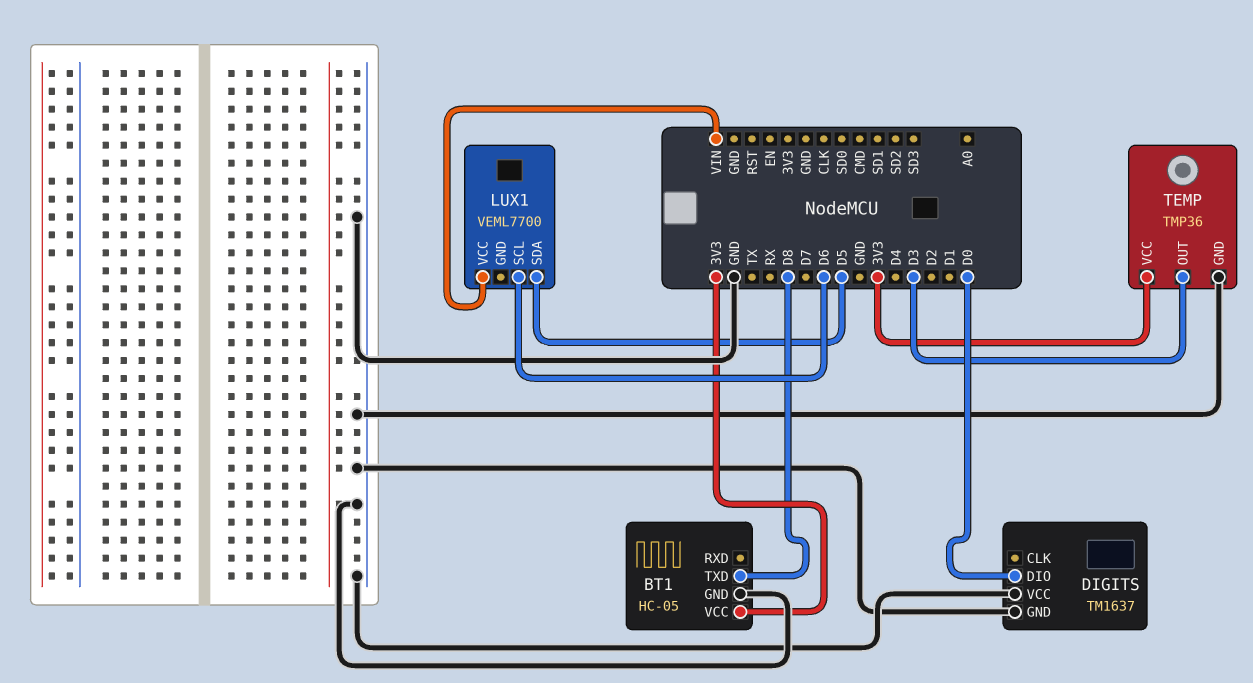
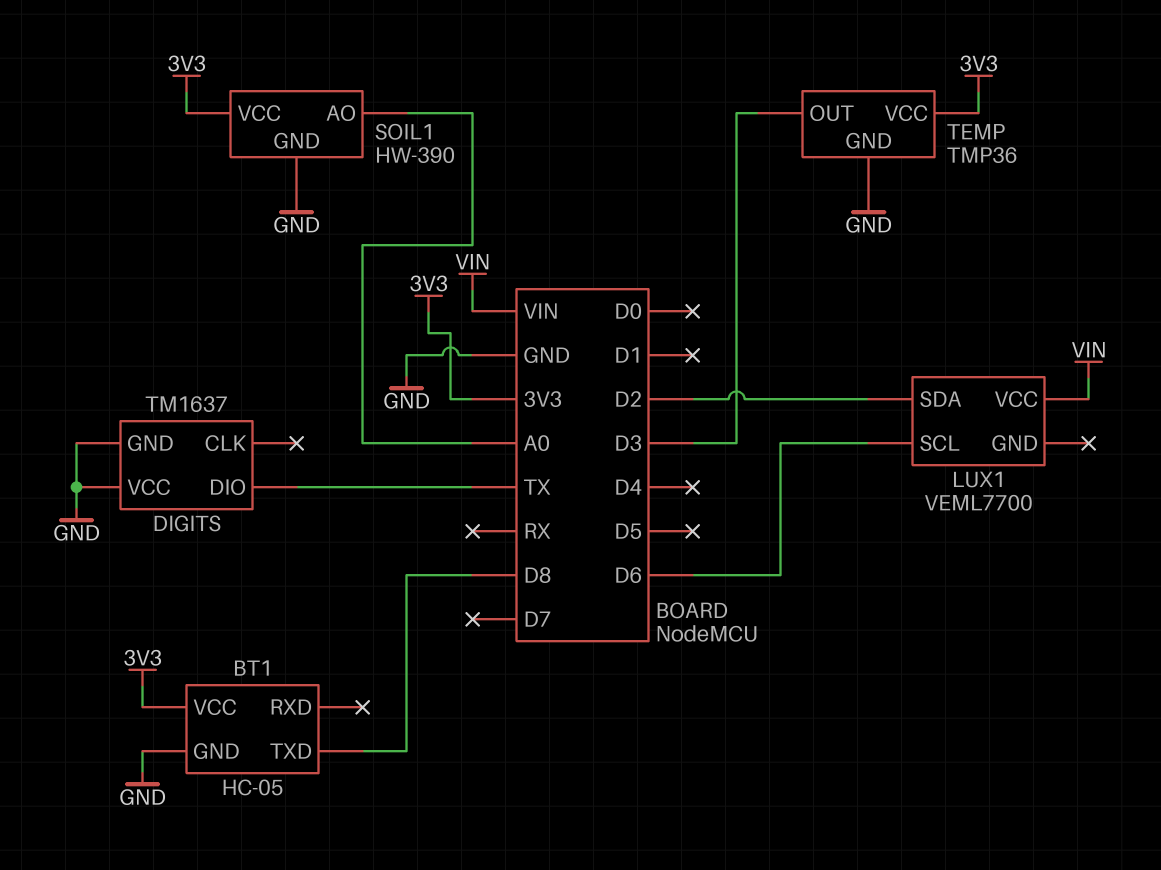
DIGITS pin DIO: D0 -> TX
LUX1 pin SDA: D5 -> D2
SOIL1: none -> HW-390
SOIL1 pin AO: none -> A0
SOIL1 pin GND: none -> GND
SOIL1 pin VCC: none -> 3V3

